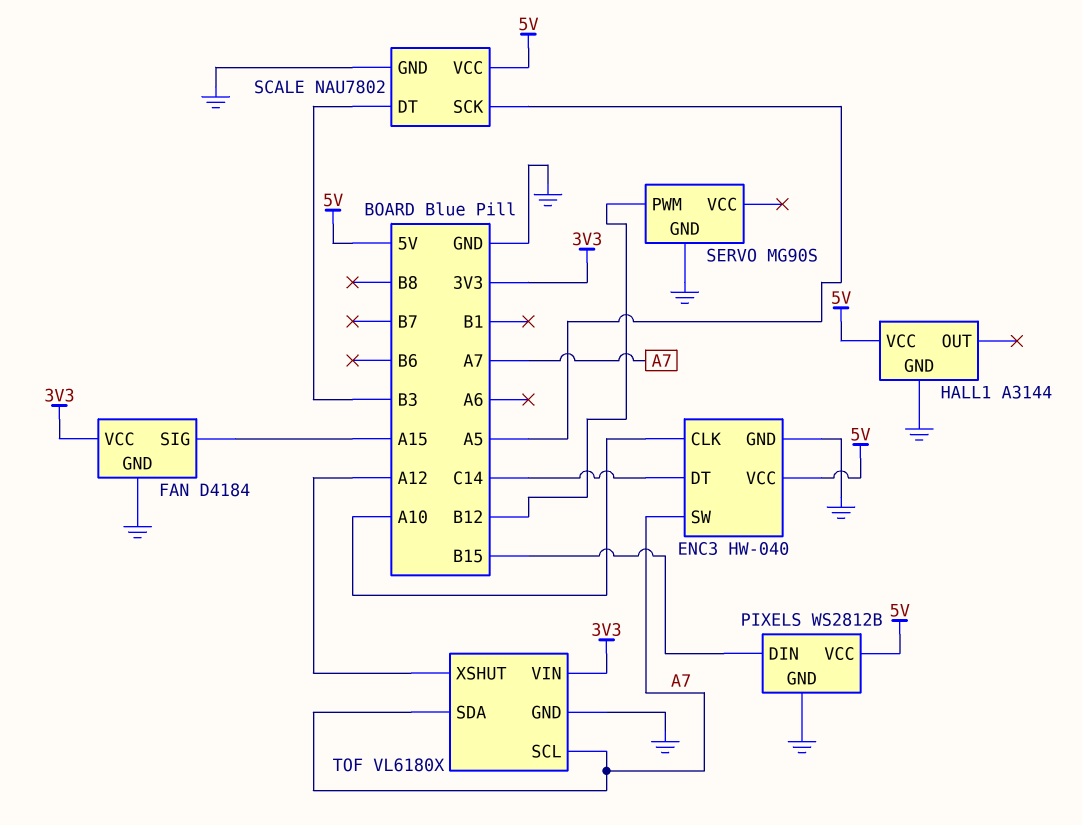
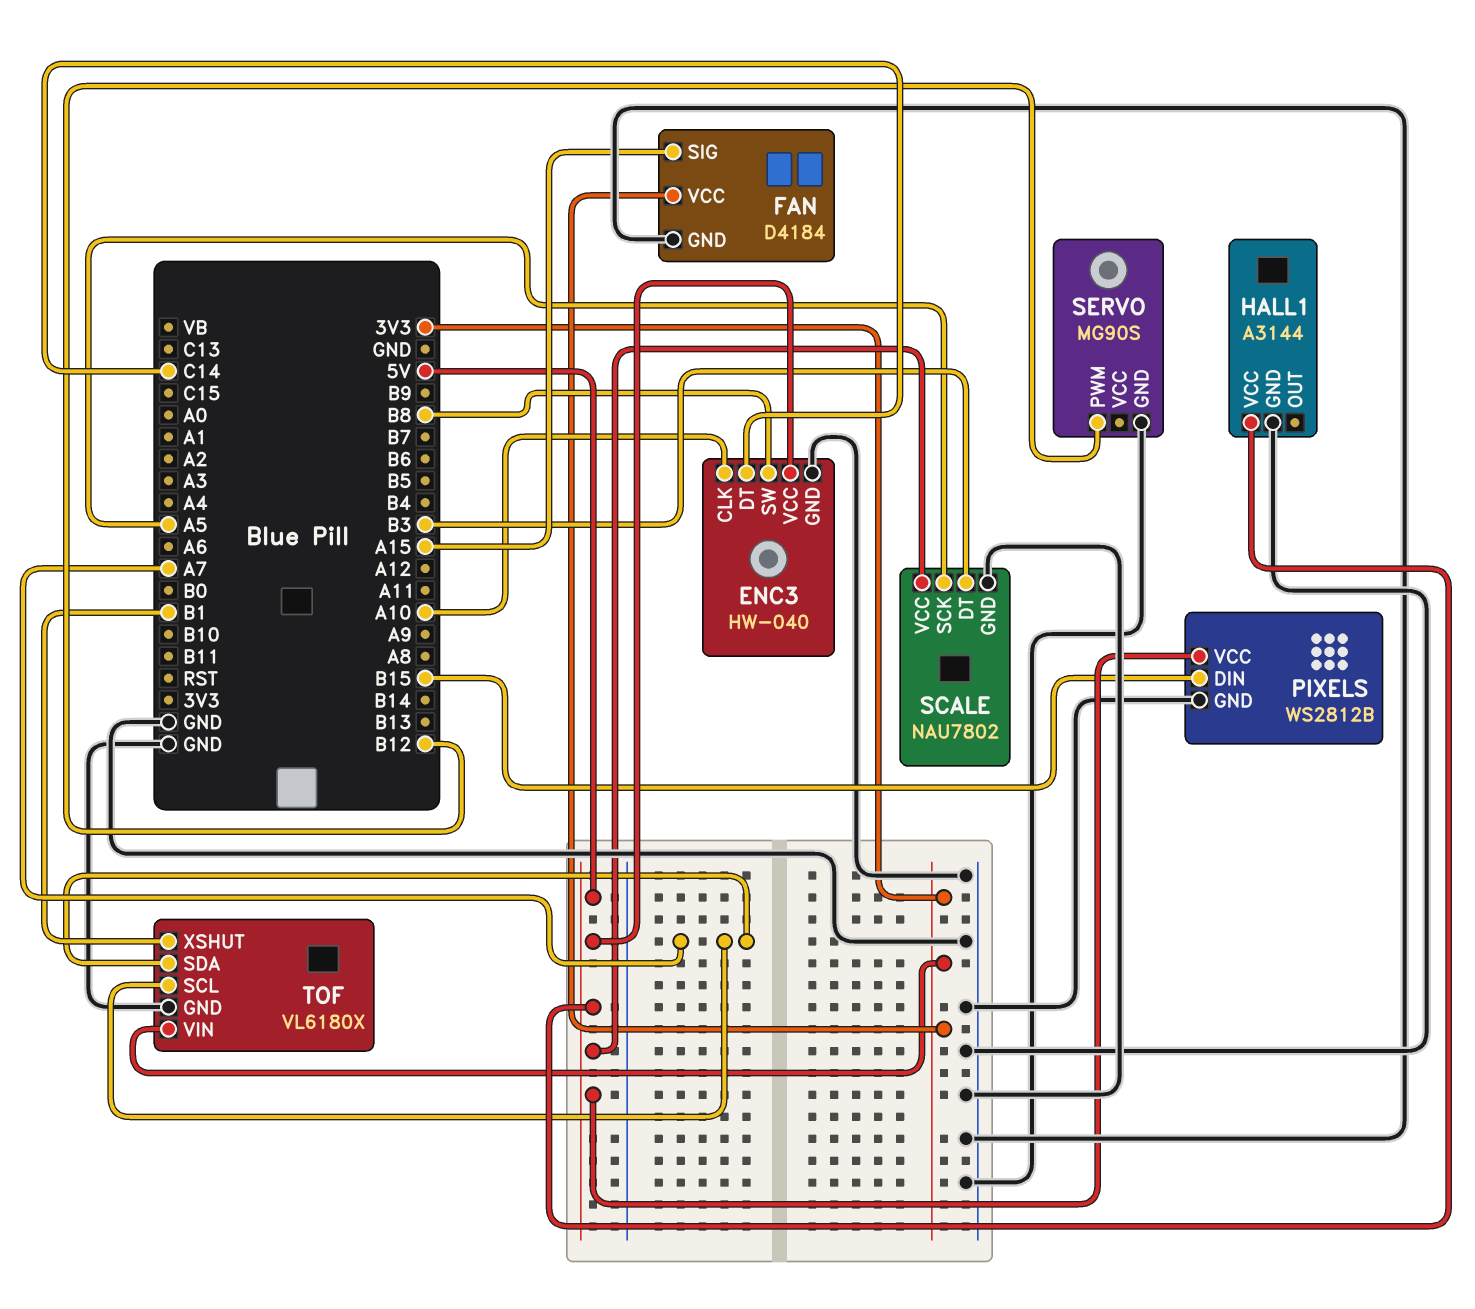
ENC3 pin SW: A7 -> B8
TOF pin XSHUT: A12 -> B1

